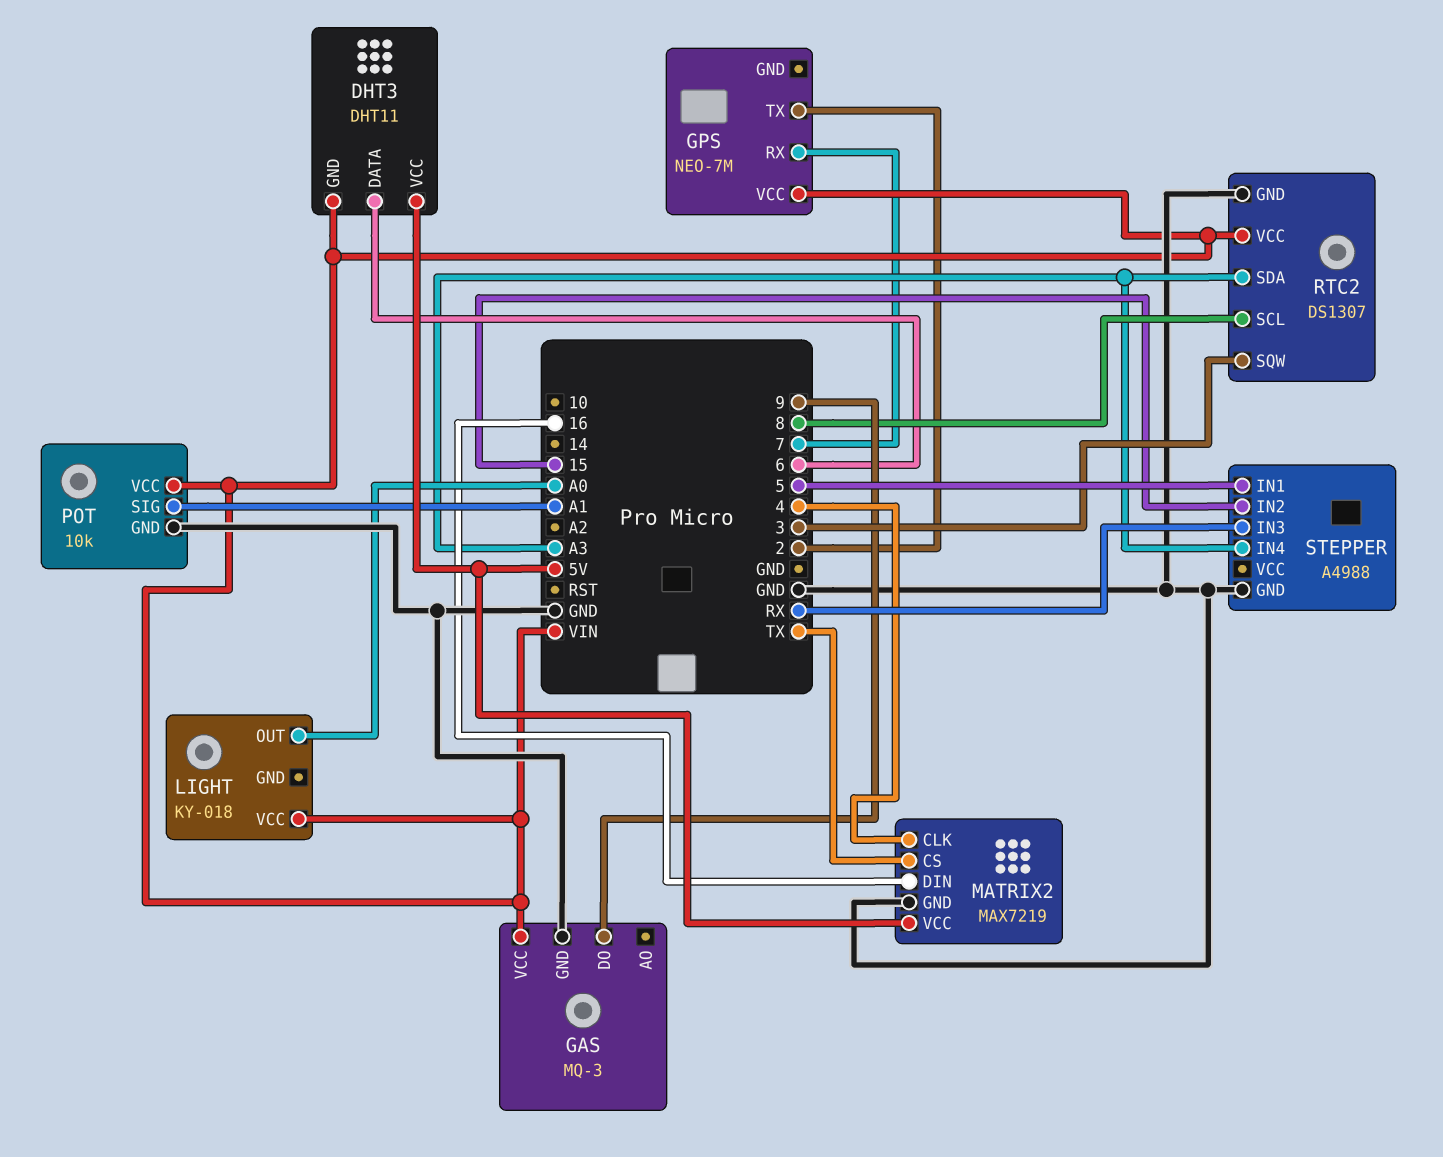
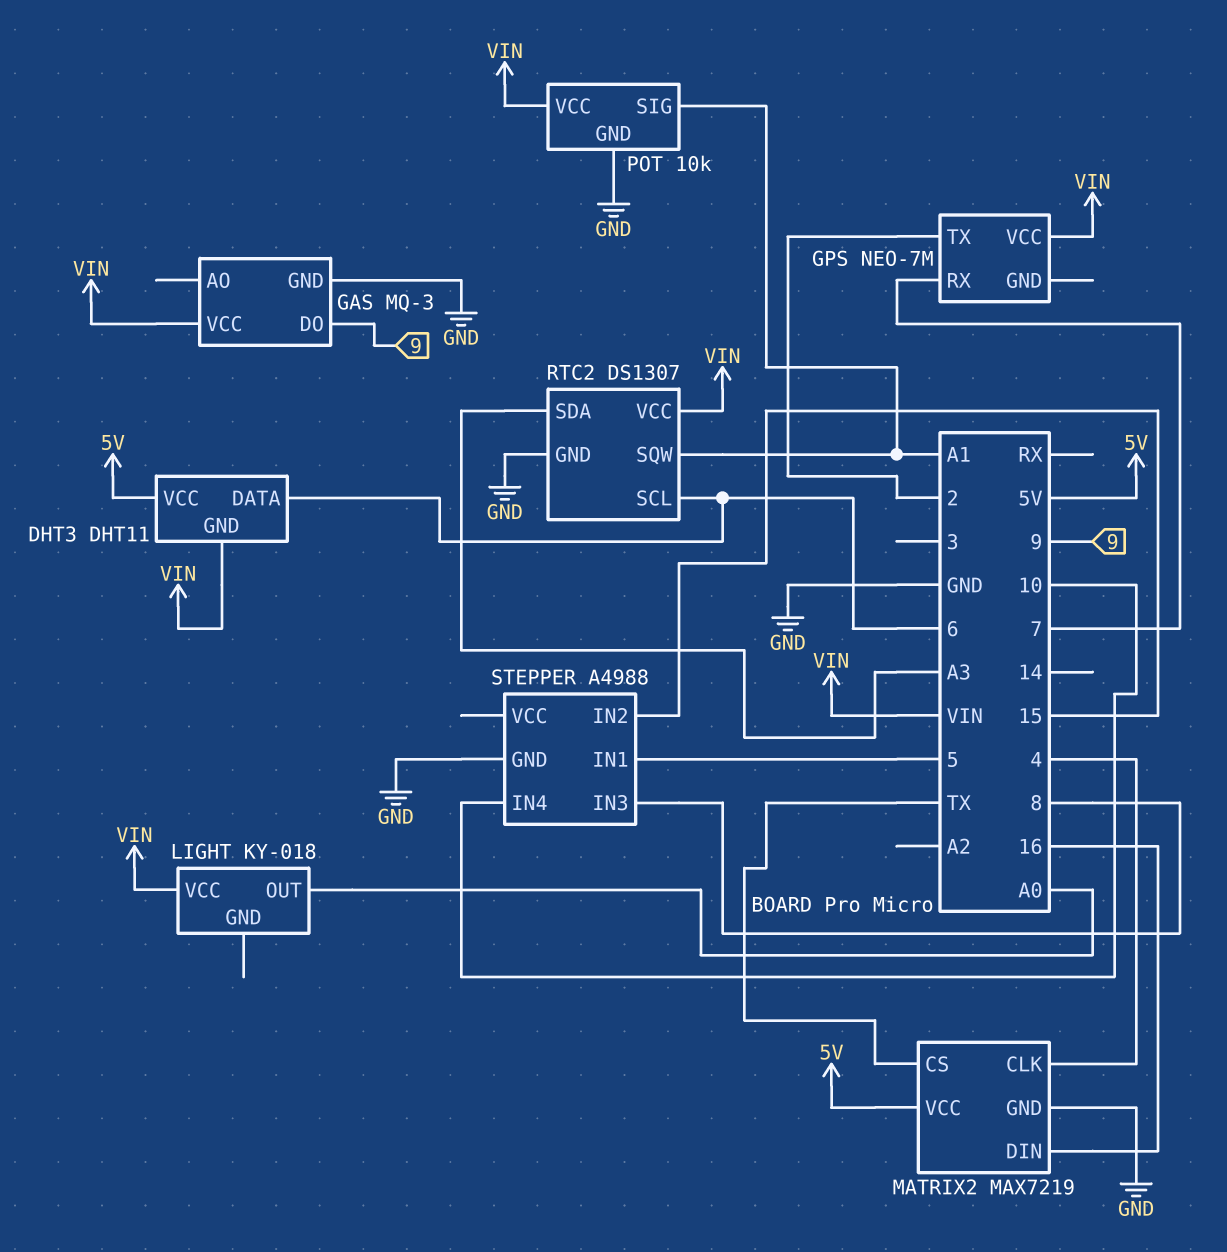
RTC2 pin SCL: 8 -> 6
RTC2 pin SQW: 3 -> A1
STEPPER pin IN3: RX -> 8
STEPPER pin IN4: A3 -> 10

